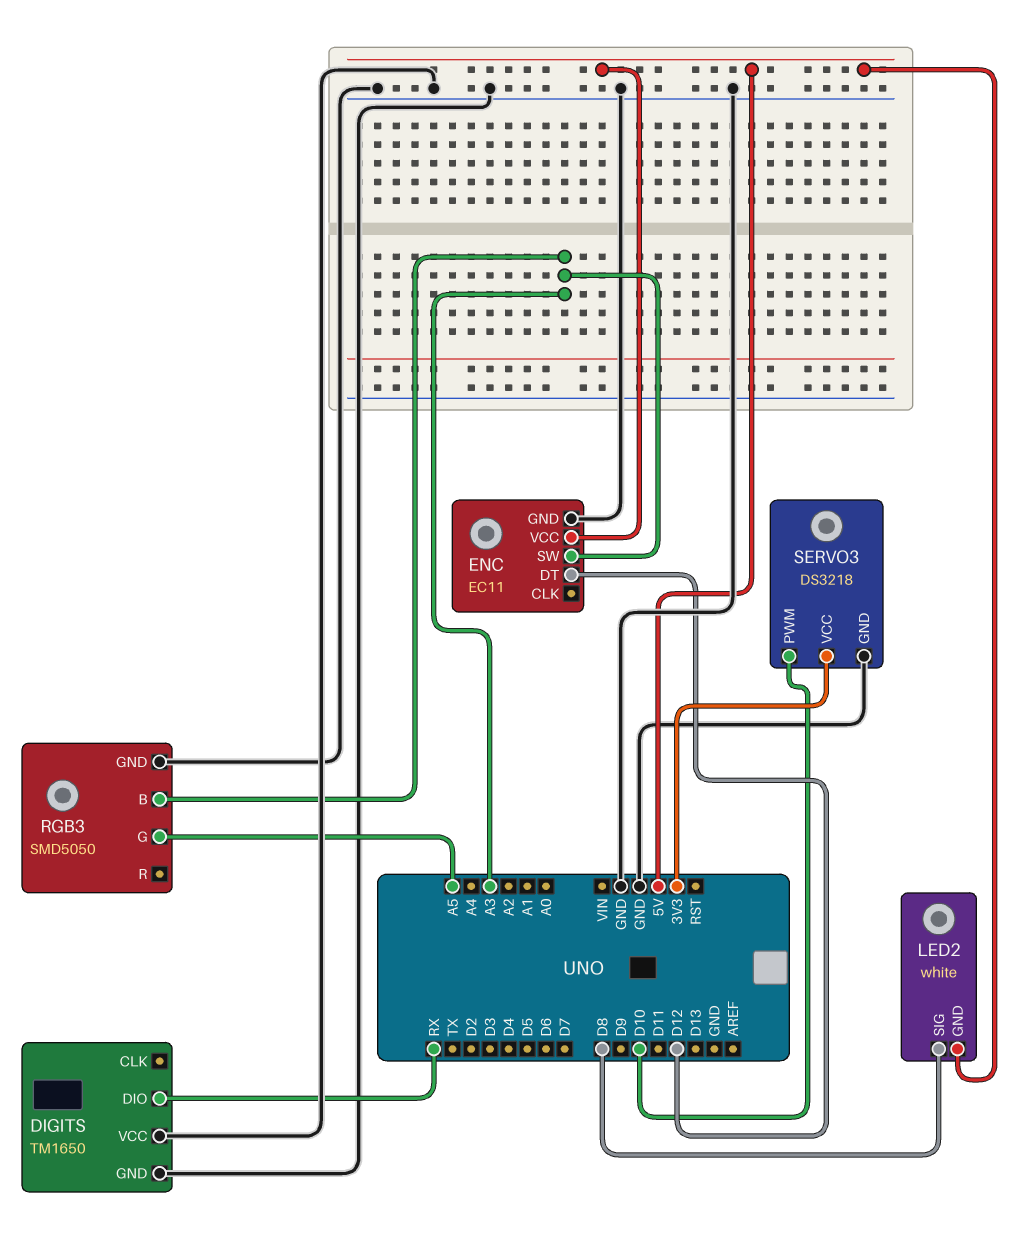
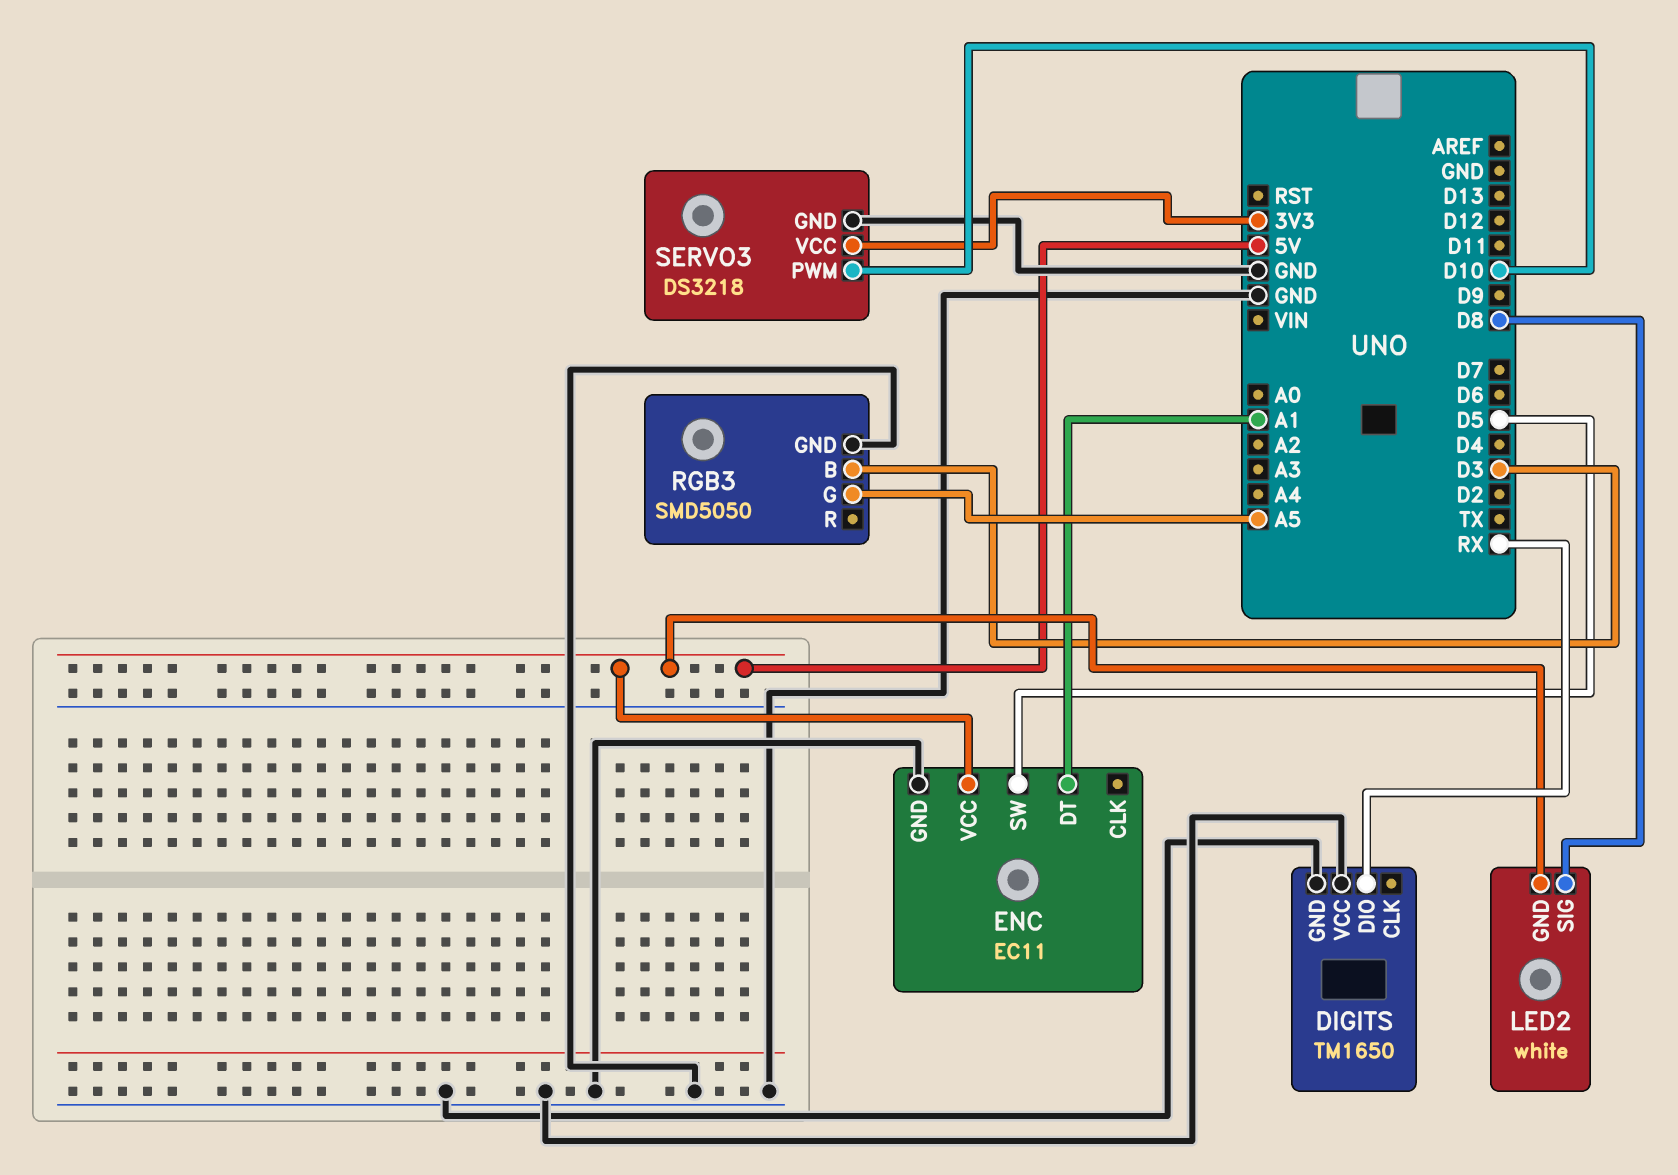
ENC pin DT: D12 -> A1
ENC pin SW: A3 -> D5
RGB3 pin B: A3 -> D3

